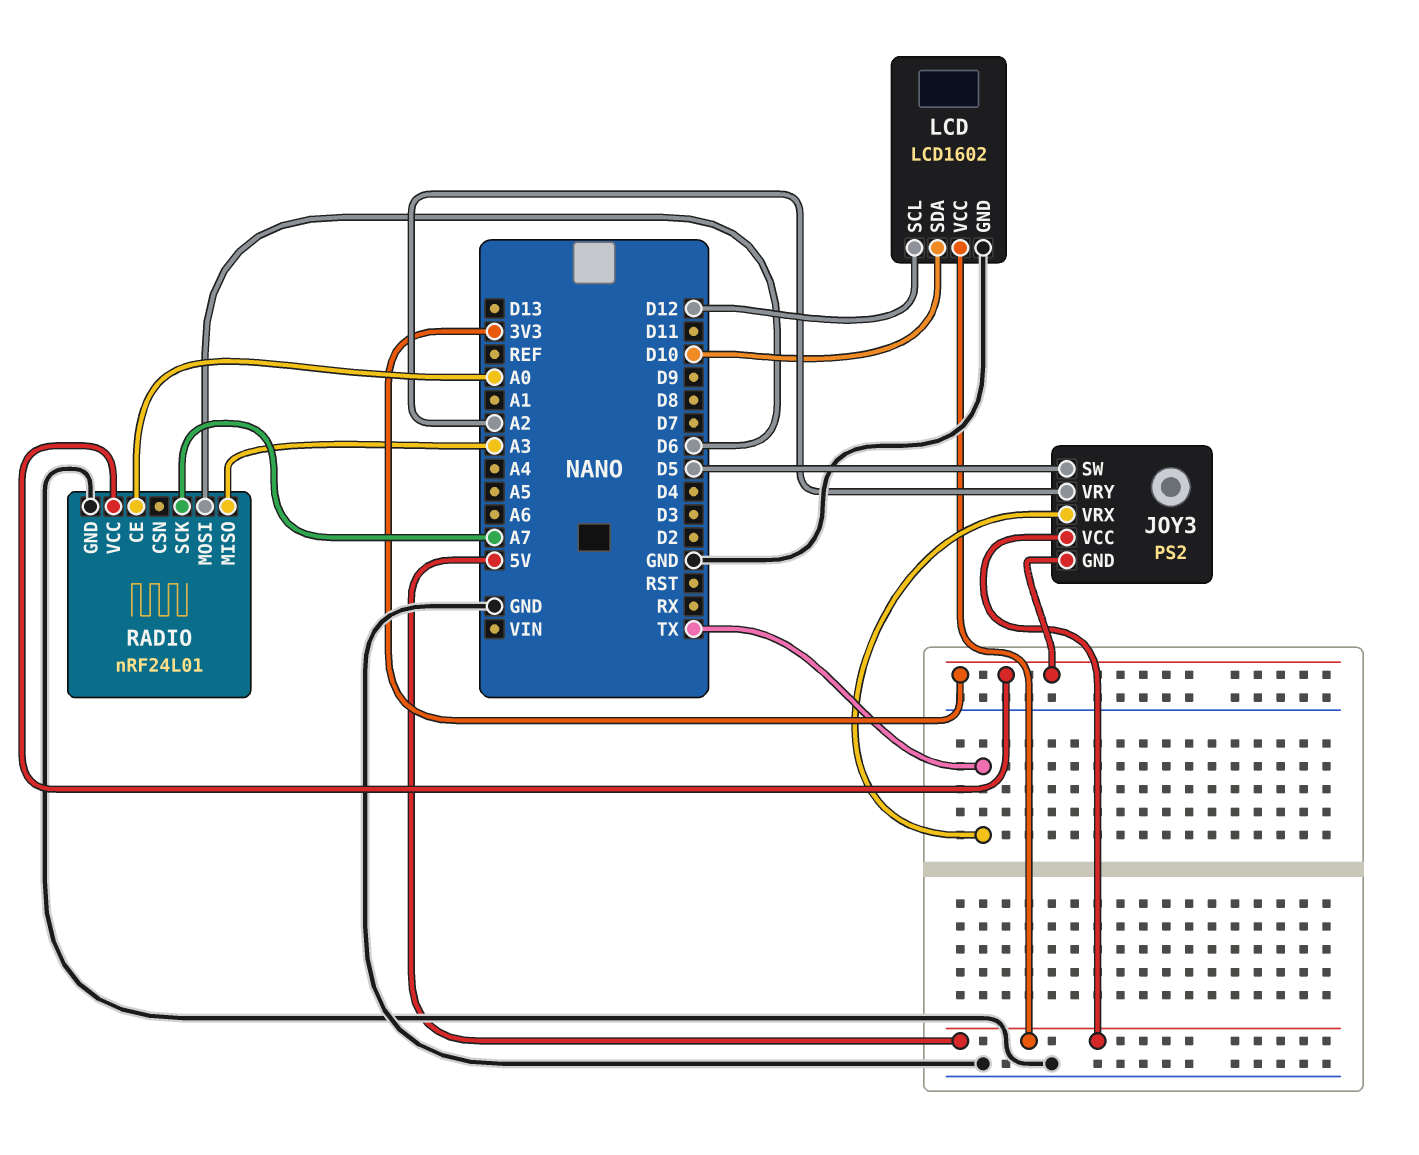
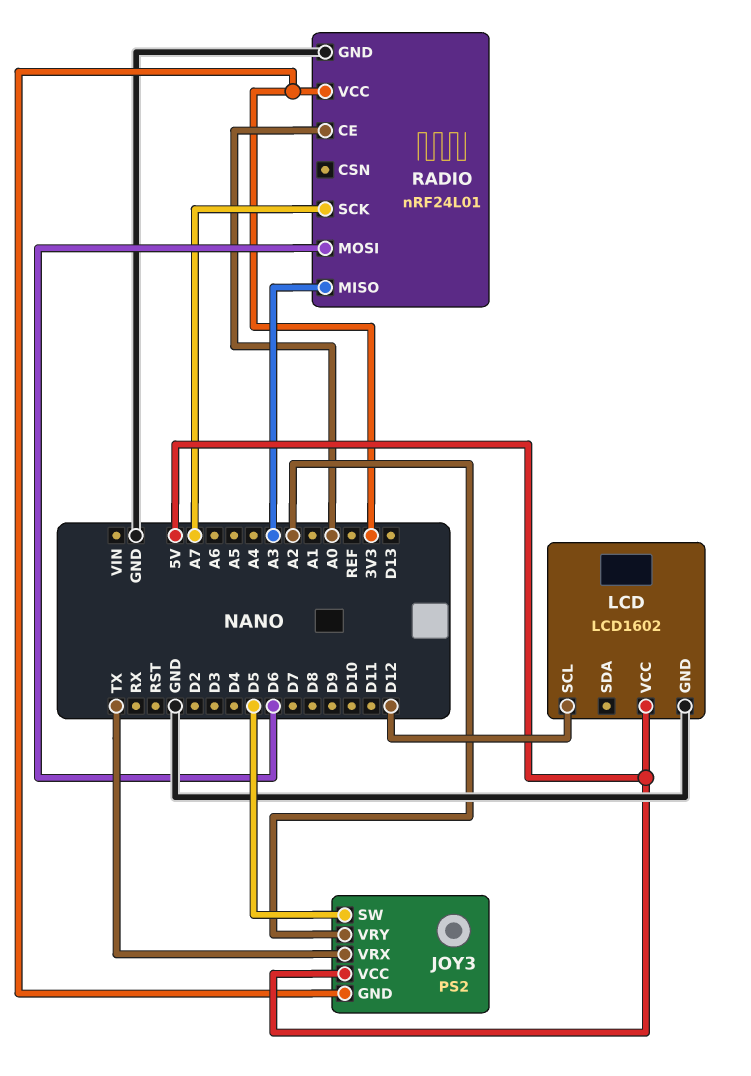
LCD pin SDA: D10 -> none

